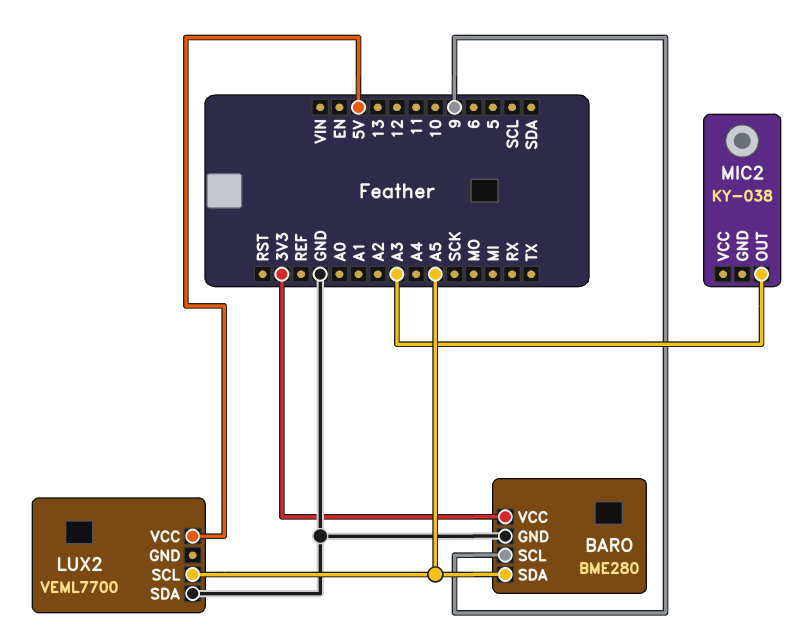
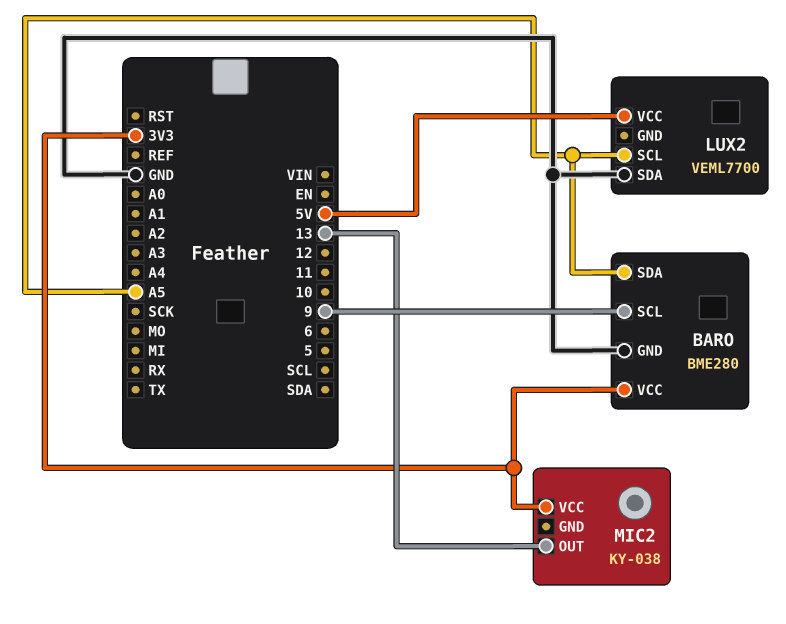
MIC2 pin OUT: A3 -> 13
MIC2 pin VCC: none -> 3V3

